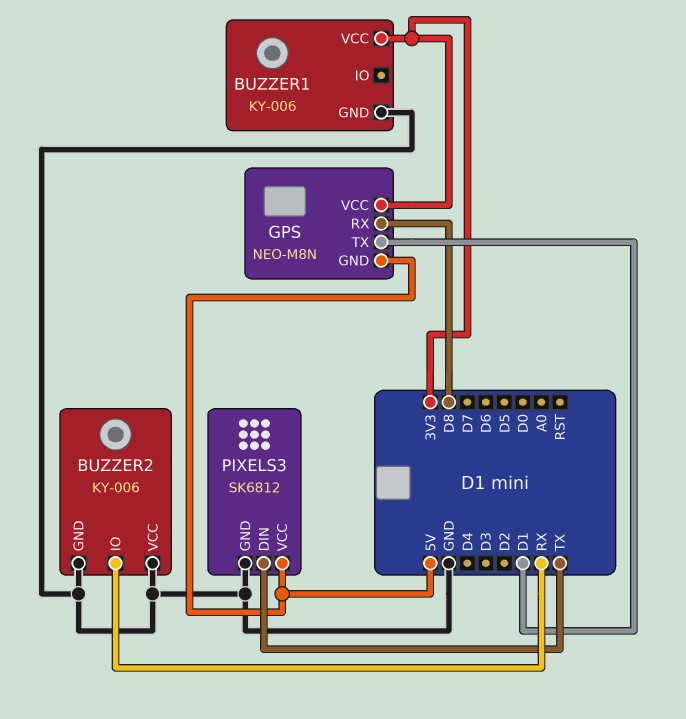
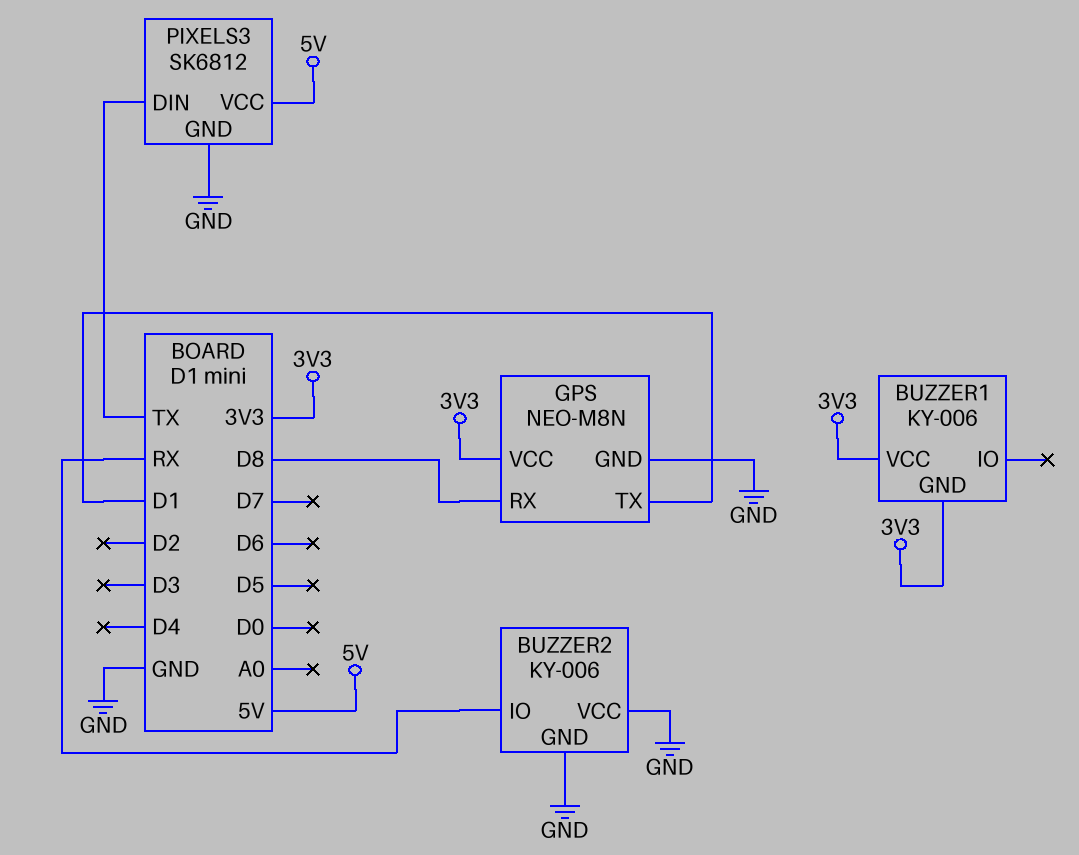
BUZZER1 pin GND: GND -> 3V3
GPS pin GND: 5V -> GND

